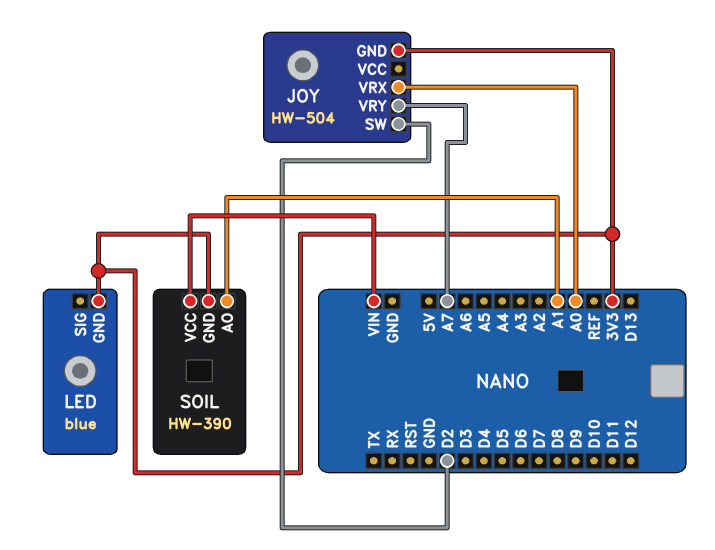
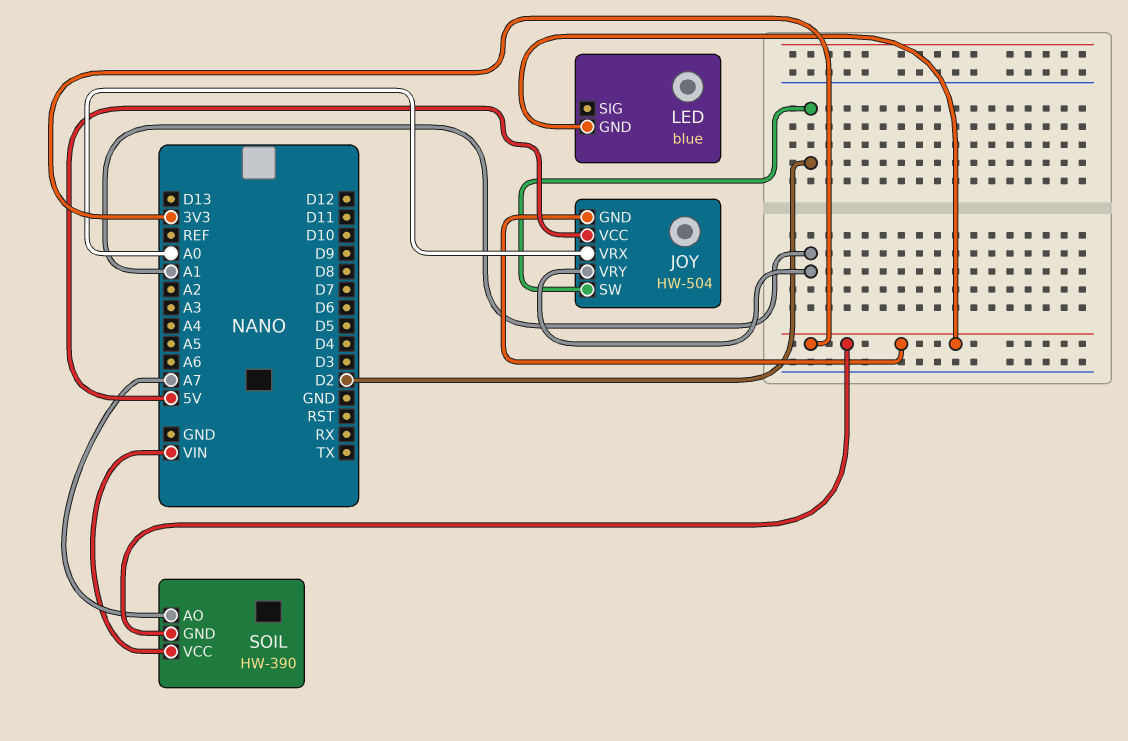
JOY pin VCC: none -> 5V
JOY pin VRY: A7 -> A1
SOIL pin AO: A1 -> A7

